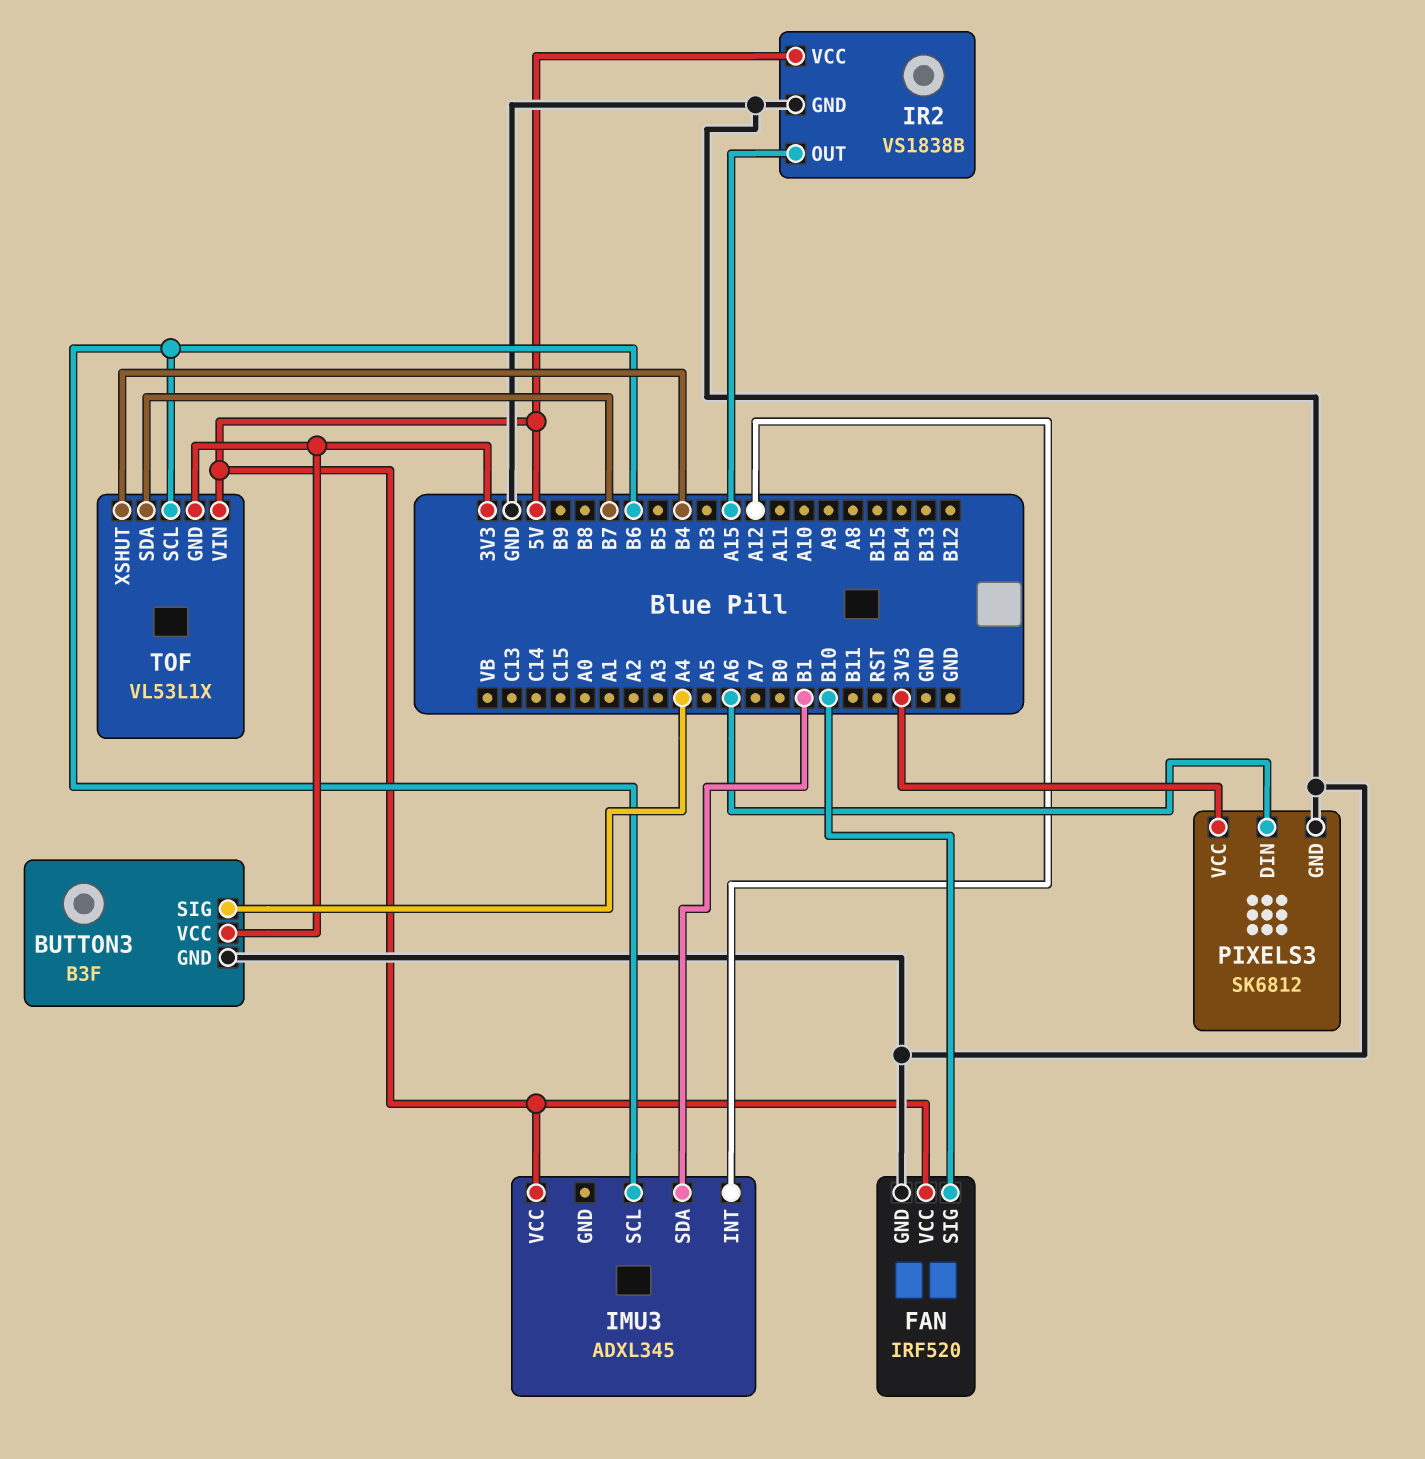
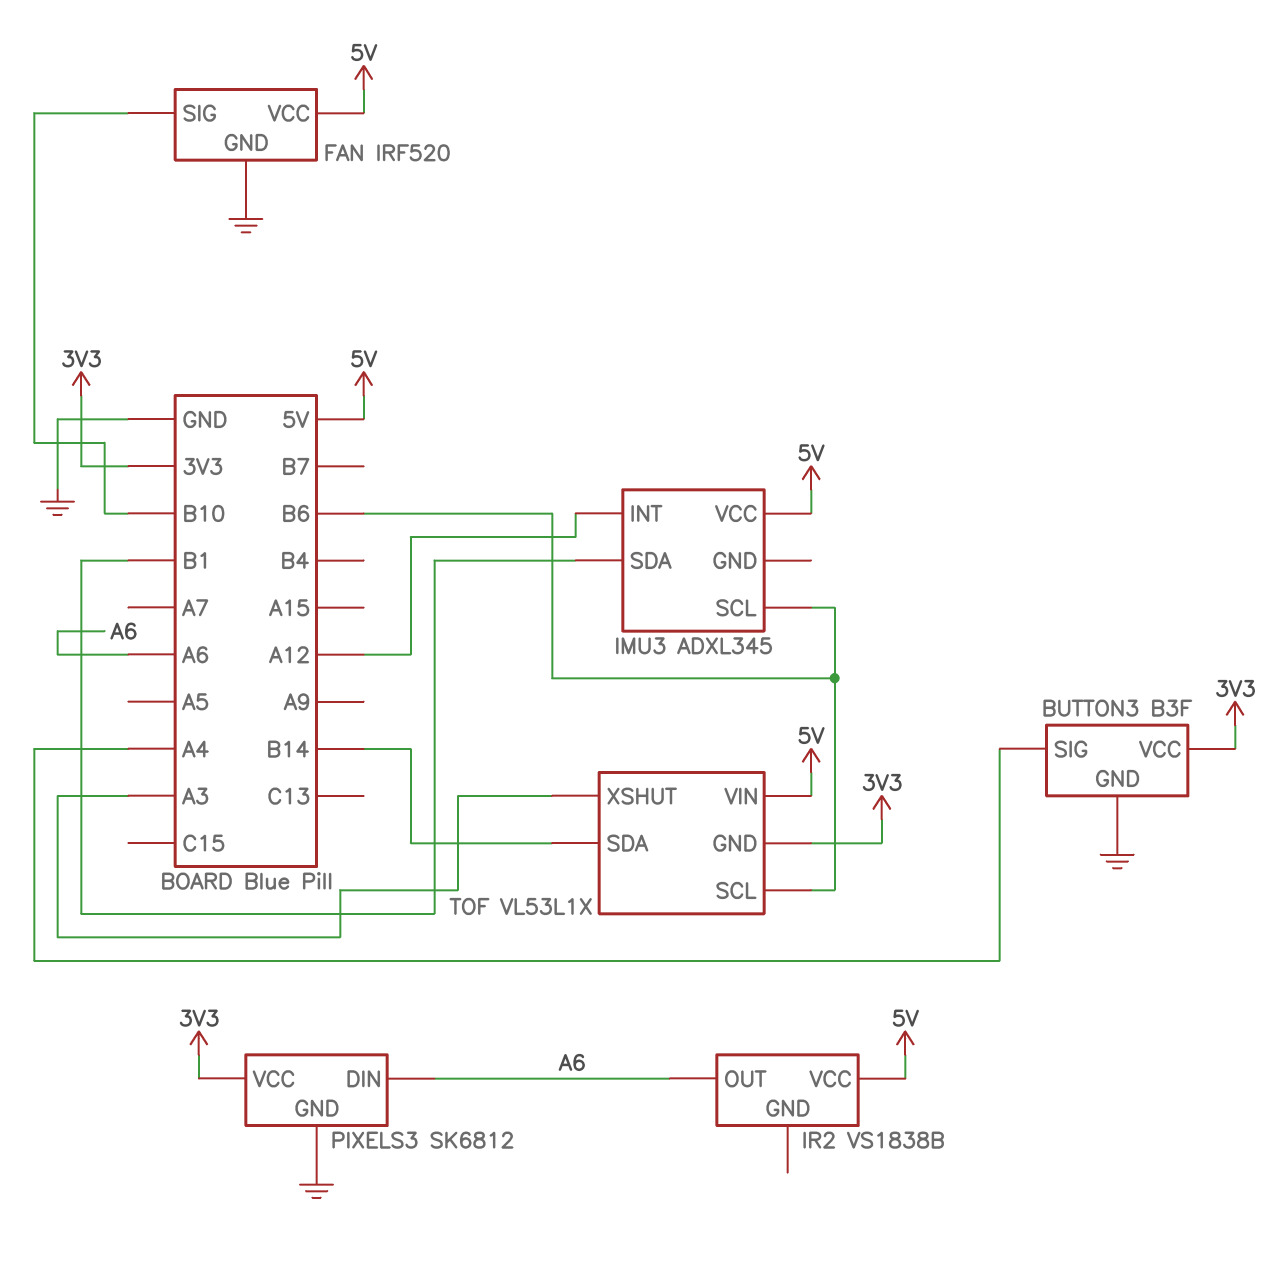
IR2 pin GND: GND -> none
IR2 pin OUT: A15 -> A6
TOF pin SDA: B7 -> B14
TOF pin XSHUT: B4 -> A3

